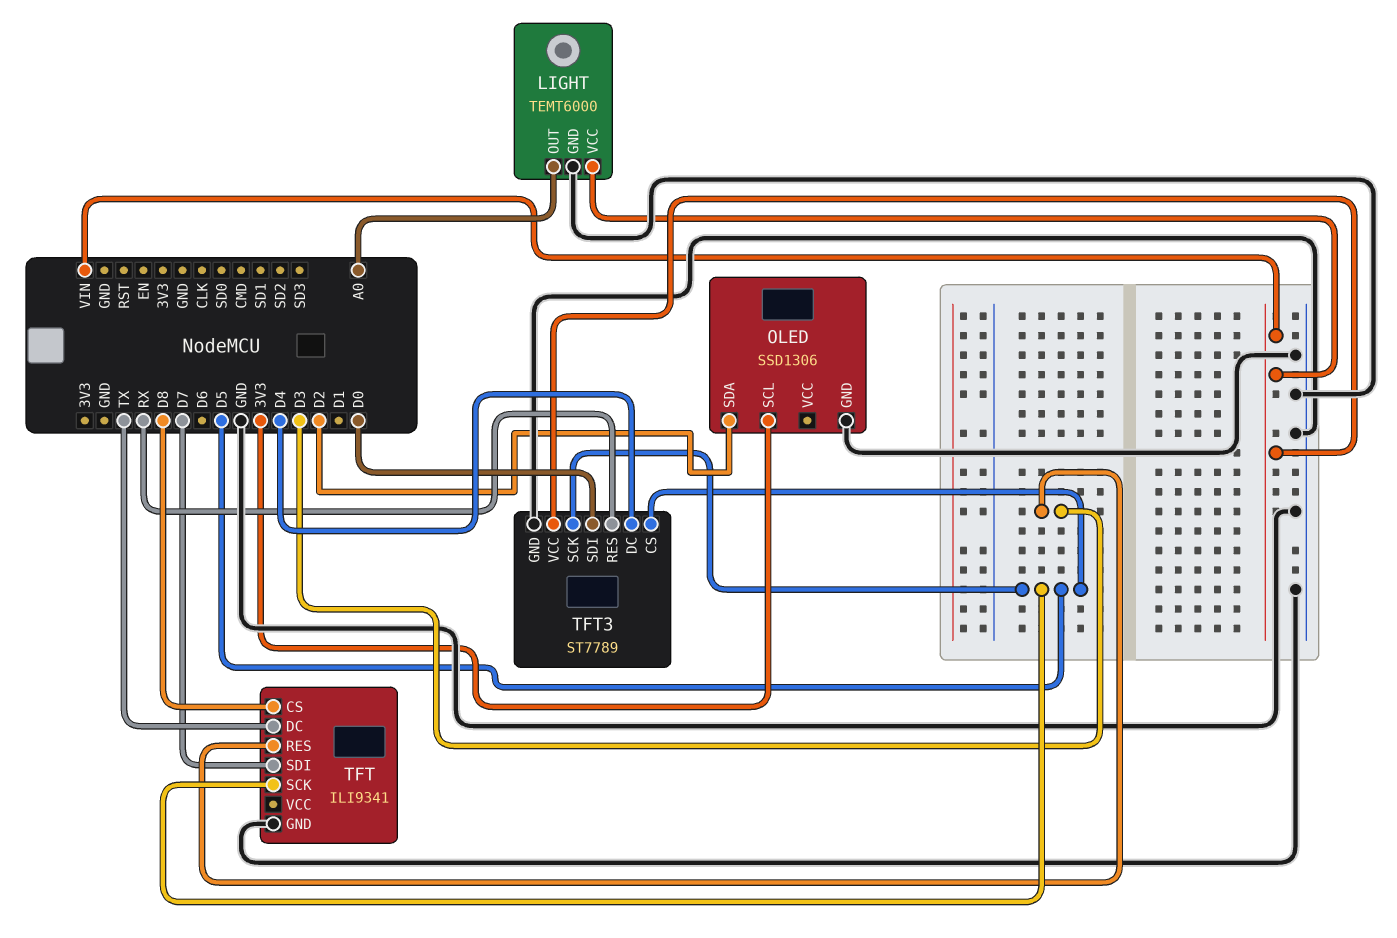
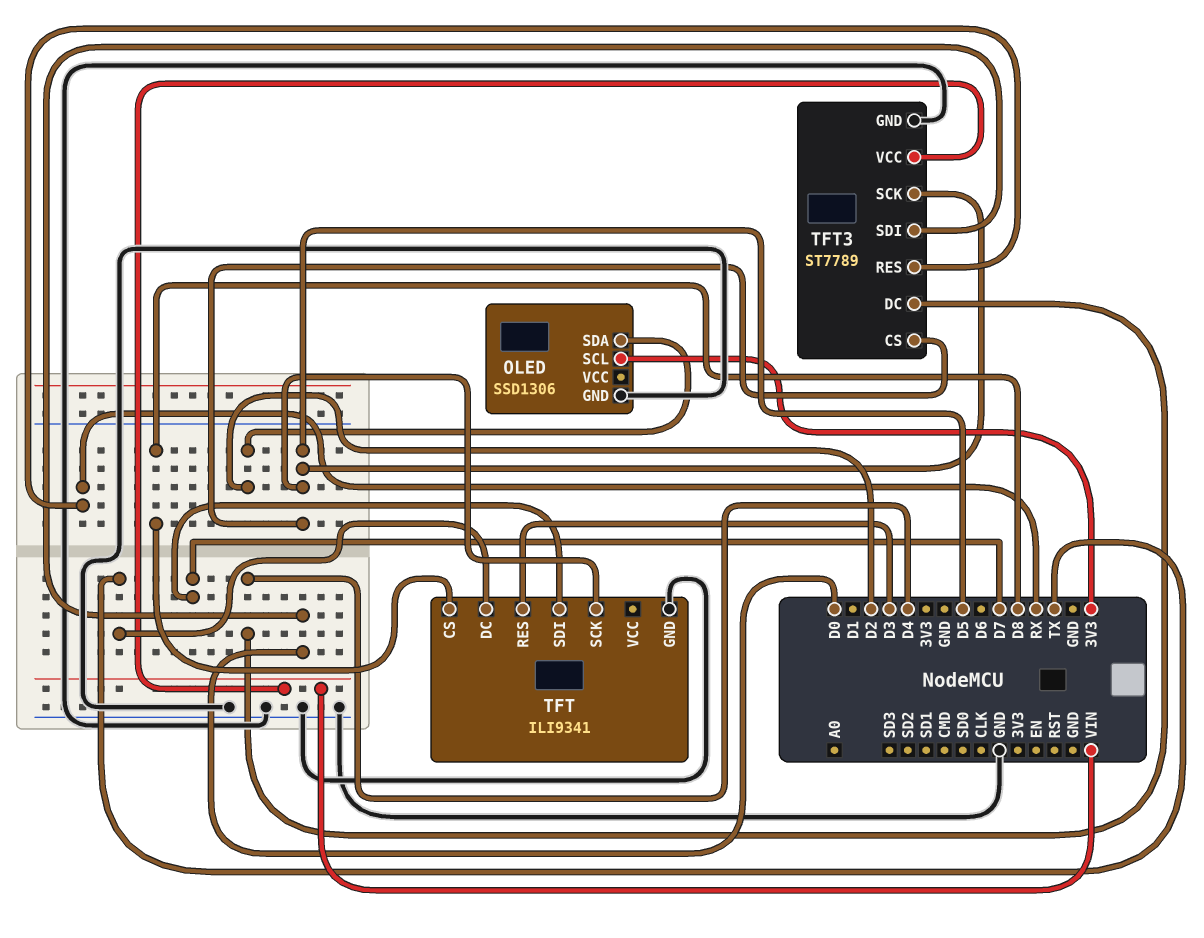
LIGHT: TEMT6000 -> none
LIGHT pin GND: GND -> none
LIGHT pin OUT: A0 -> none
LIGHT pin VCC: VIN -> none

